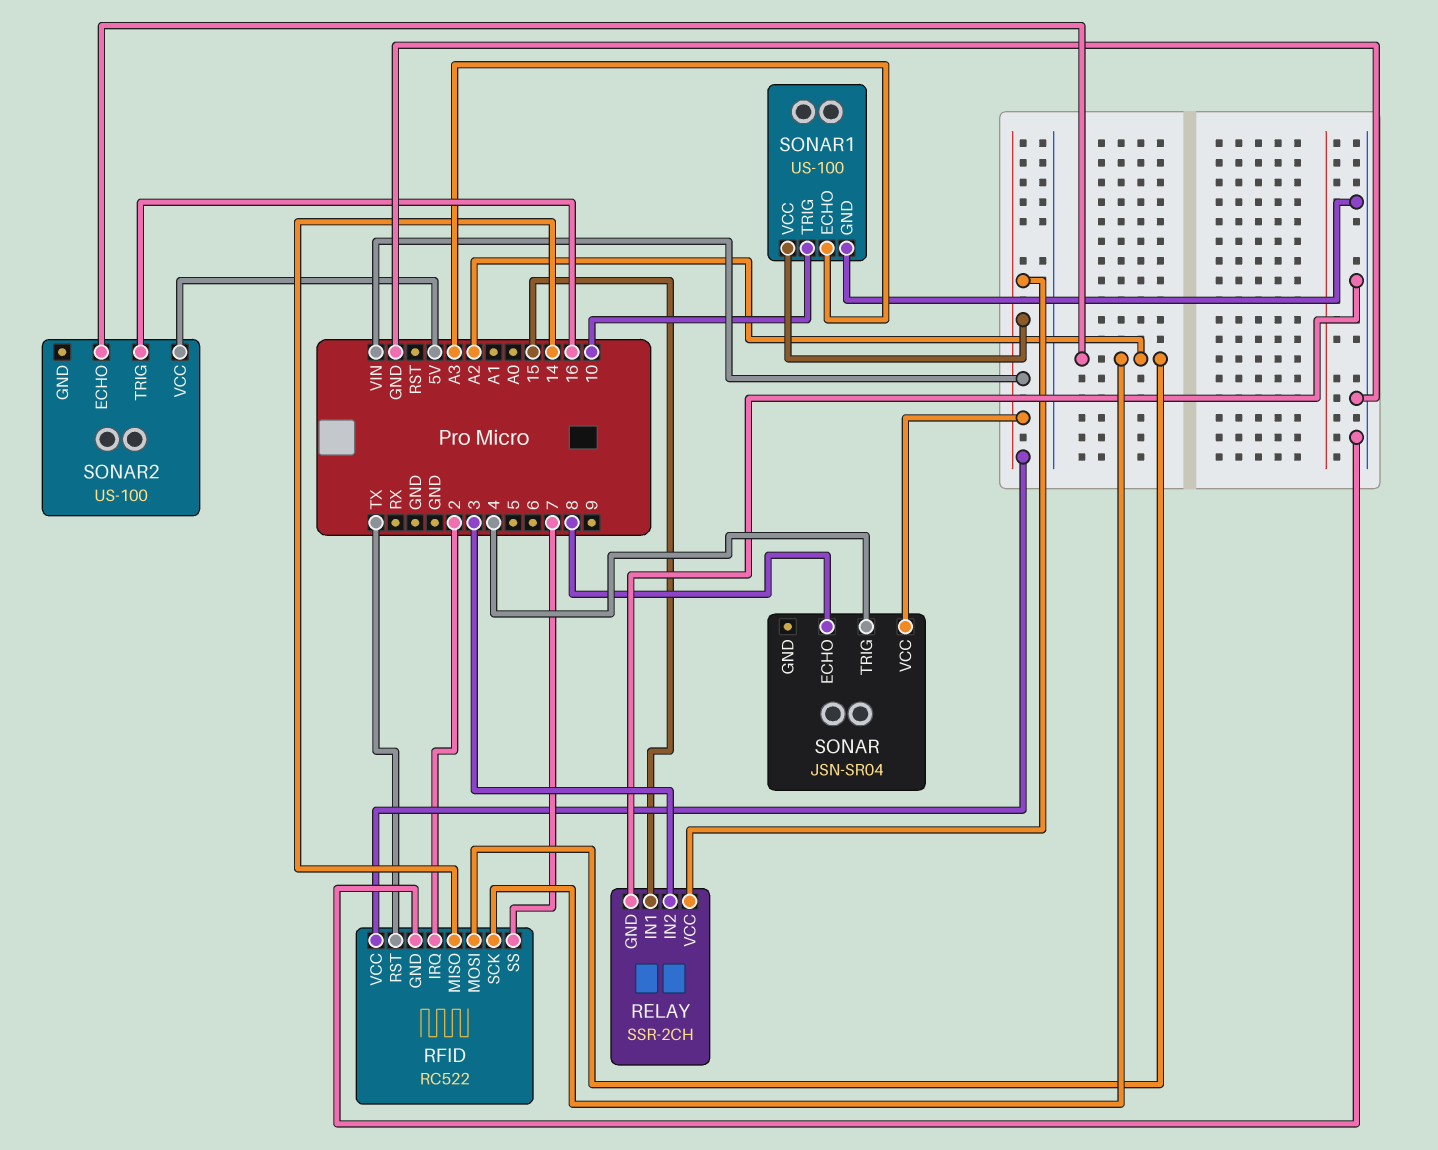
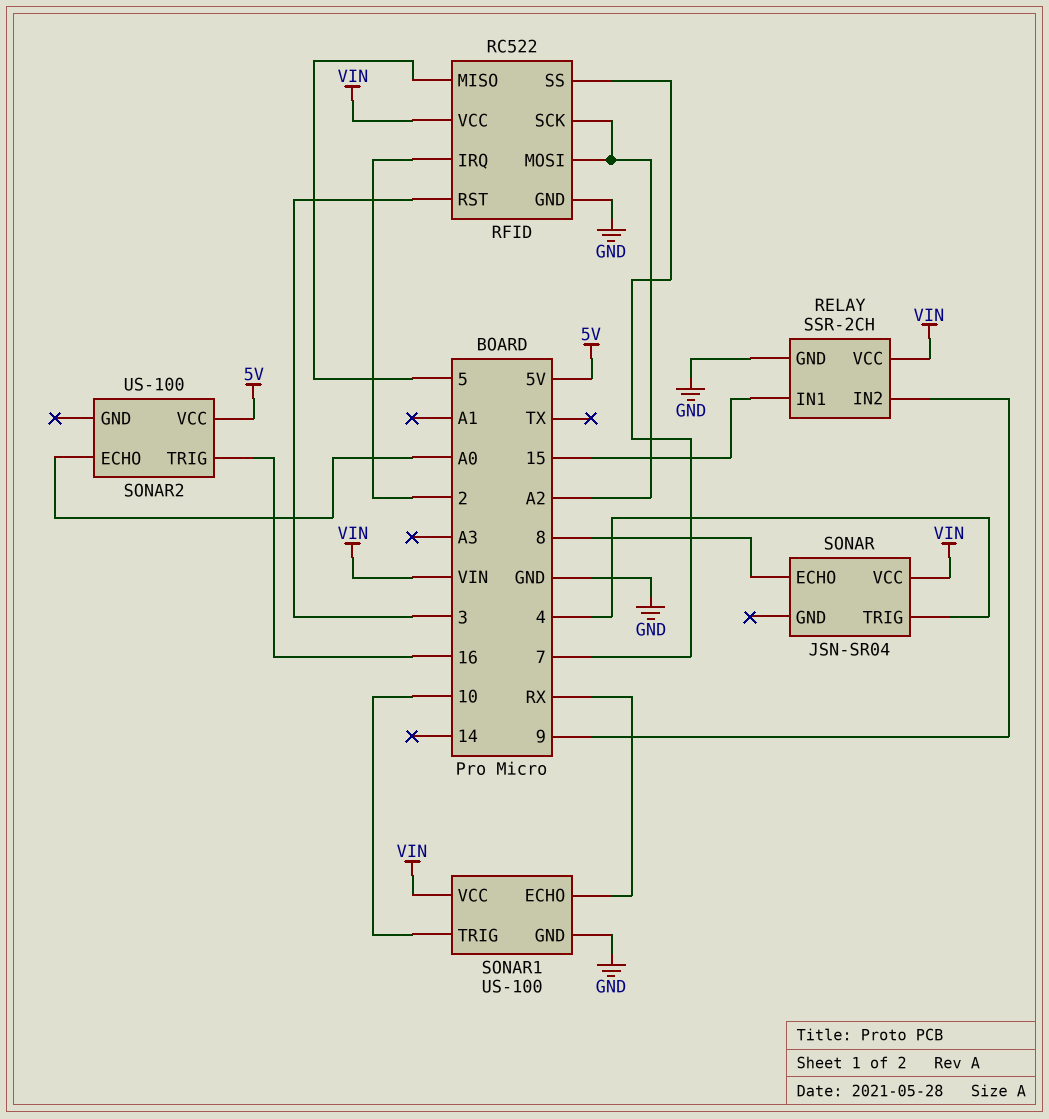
RELAY pin IN2: 3 -> 9
RFID pin MISO: 14 -> 5
RFID pin RST: TX -> 3
SONAR1 pin ECHO: A3 -> RX
SONAR2 pin ECHO: A2 -> A0

